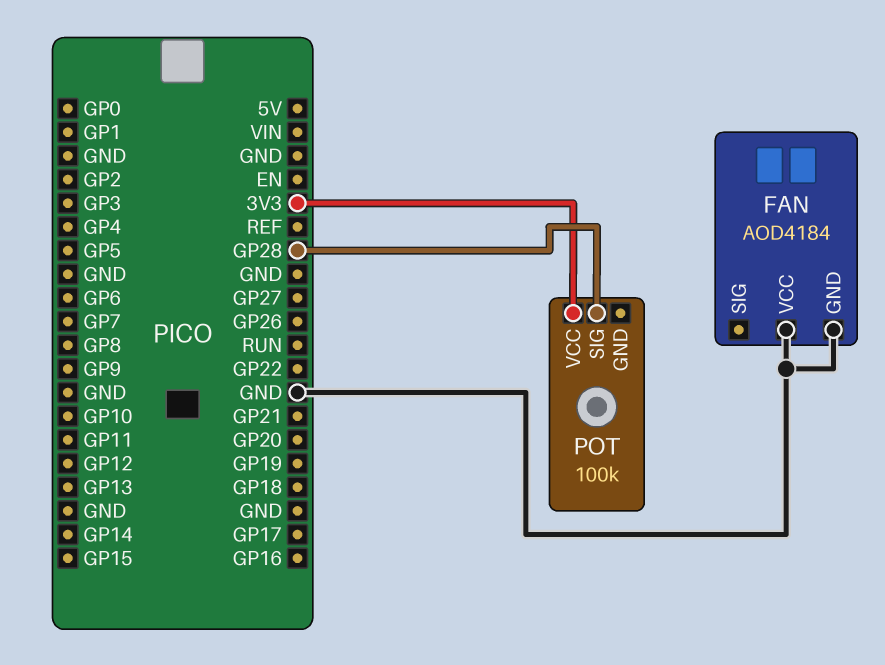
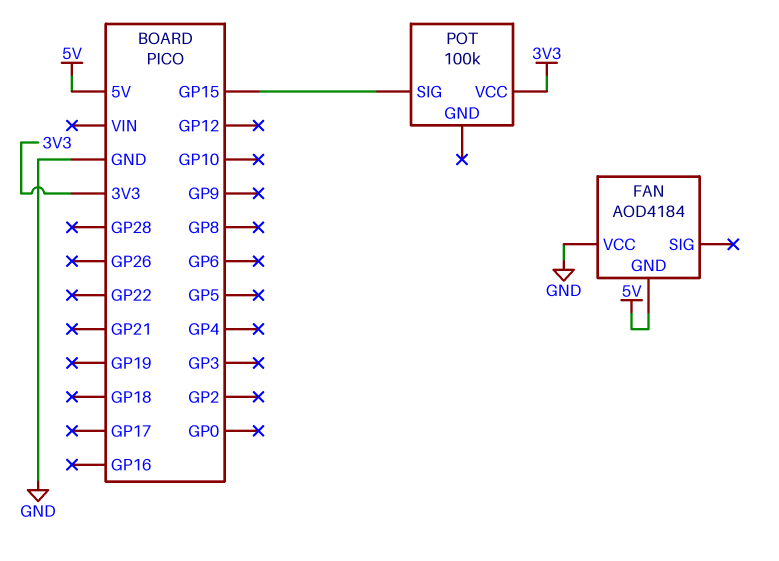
FAN pin GND: GND -> 5V
POT pin SIG: GP28 -> GP15

